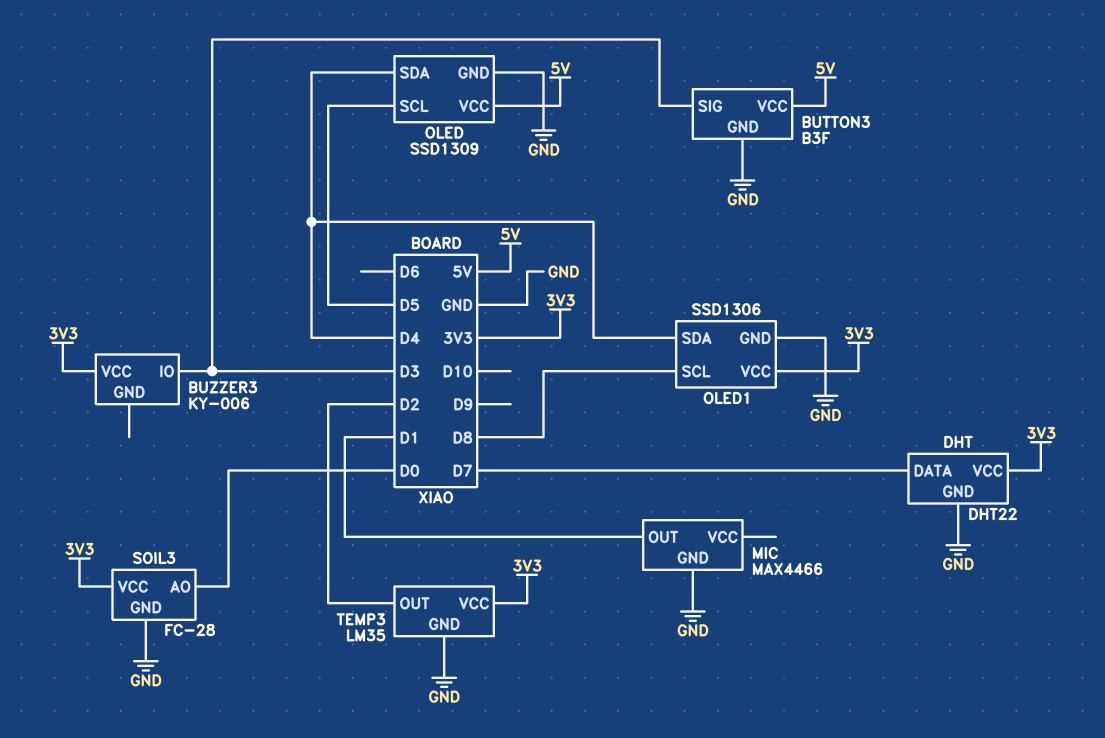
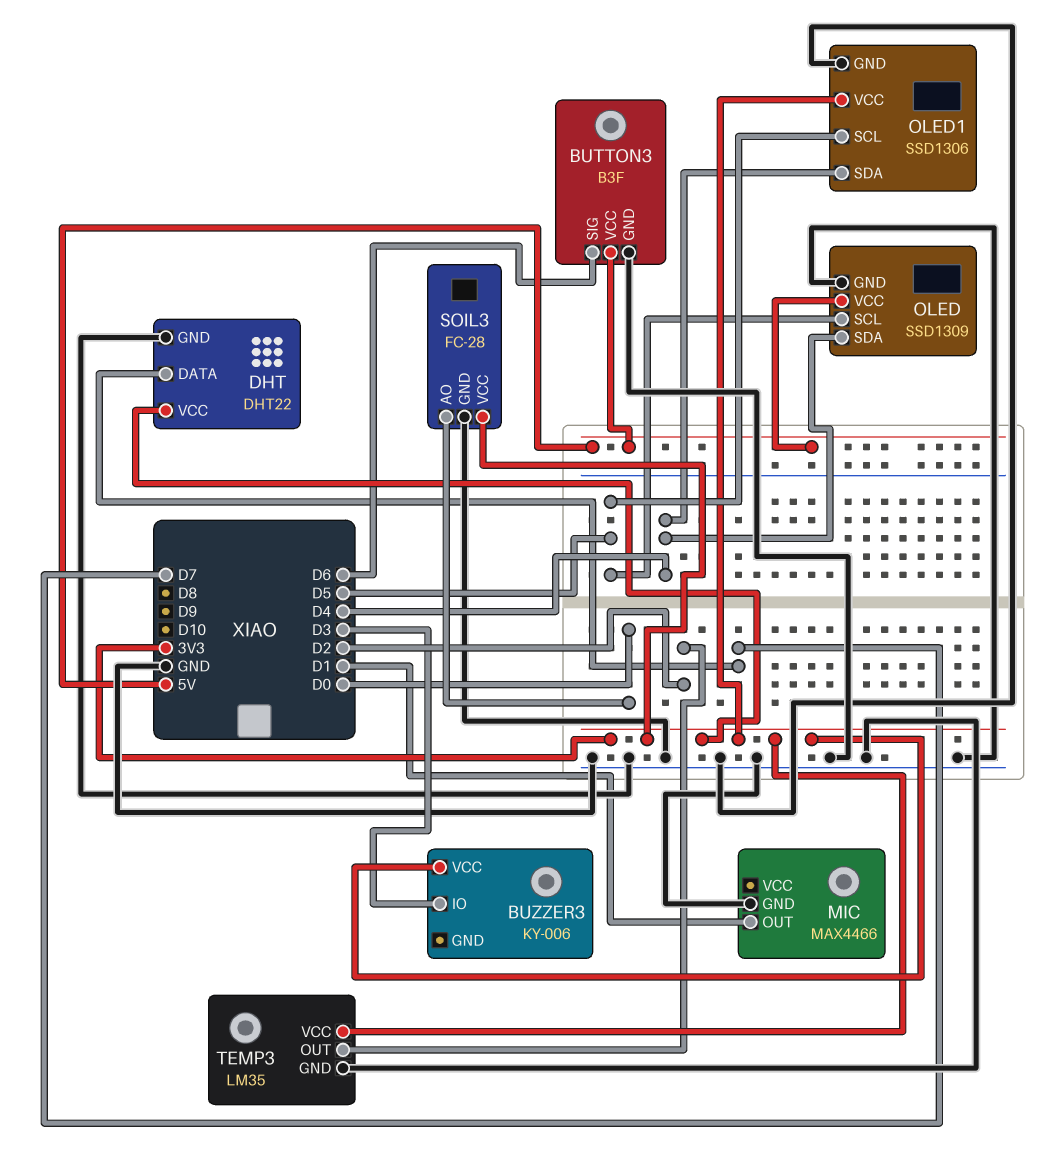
BUTTON3 pin SIG: D3 -> D6
OLED1 pin SCL: D8 -> D5

